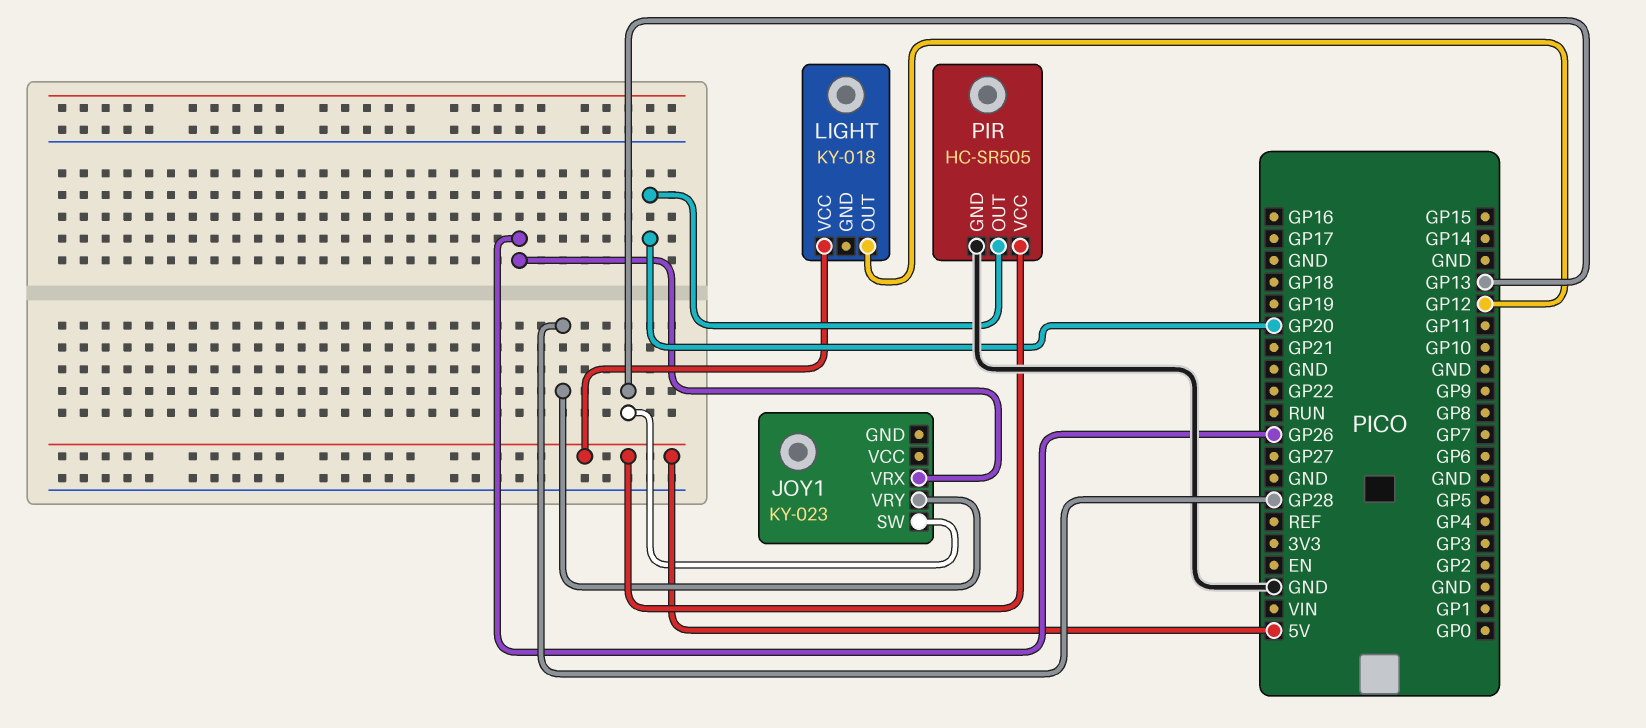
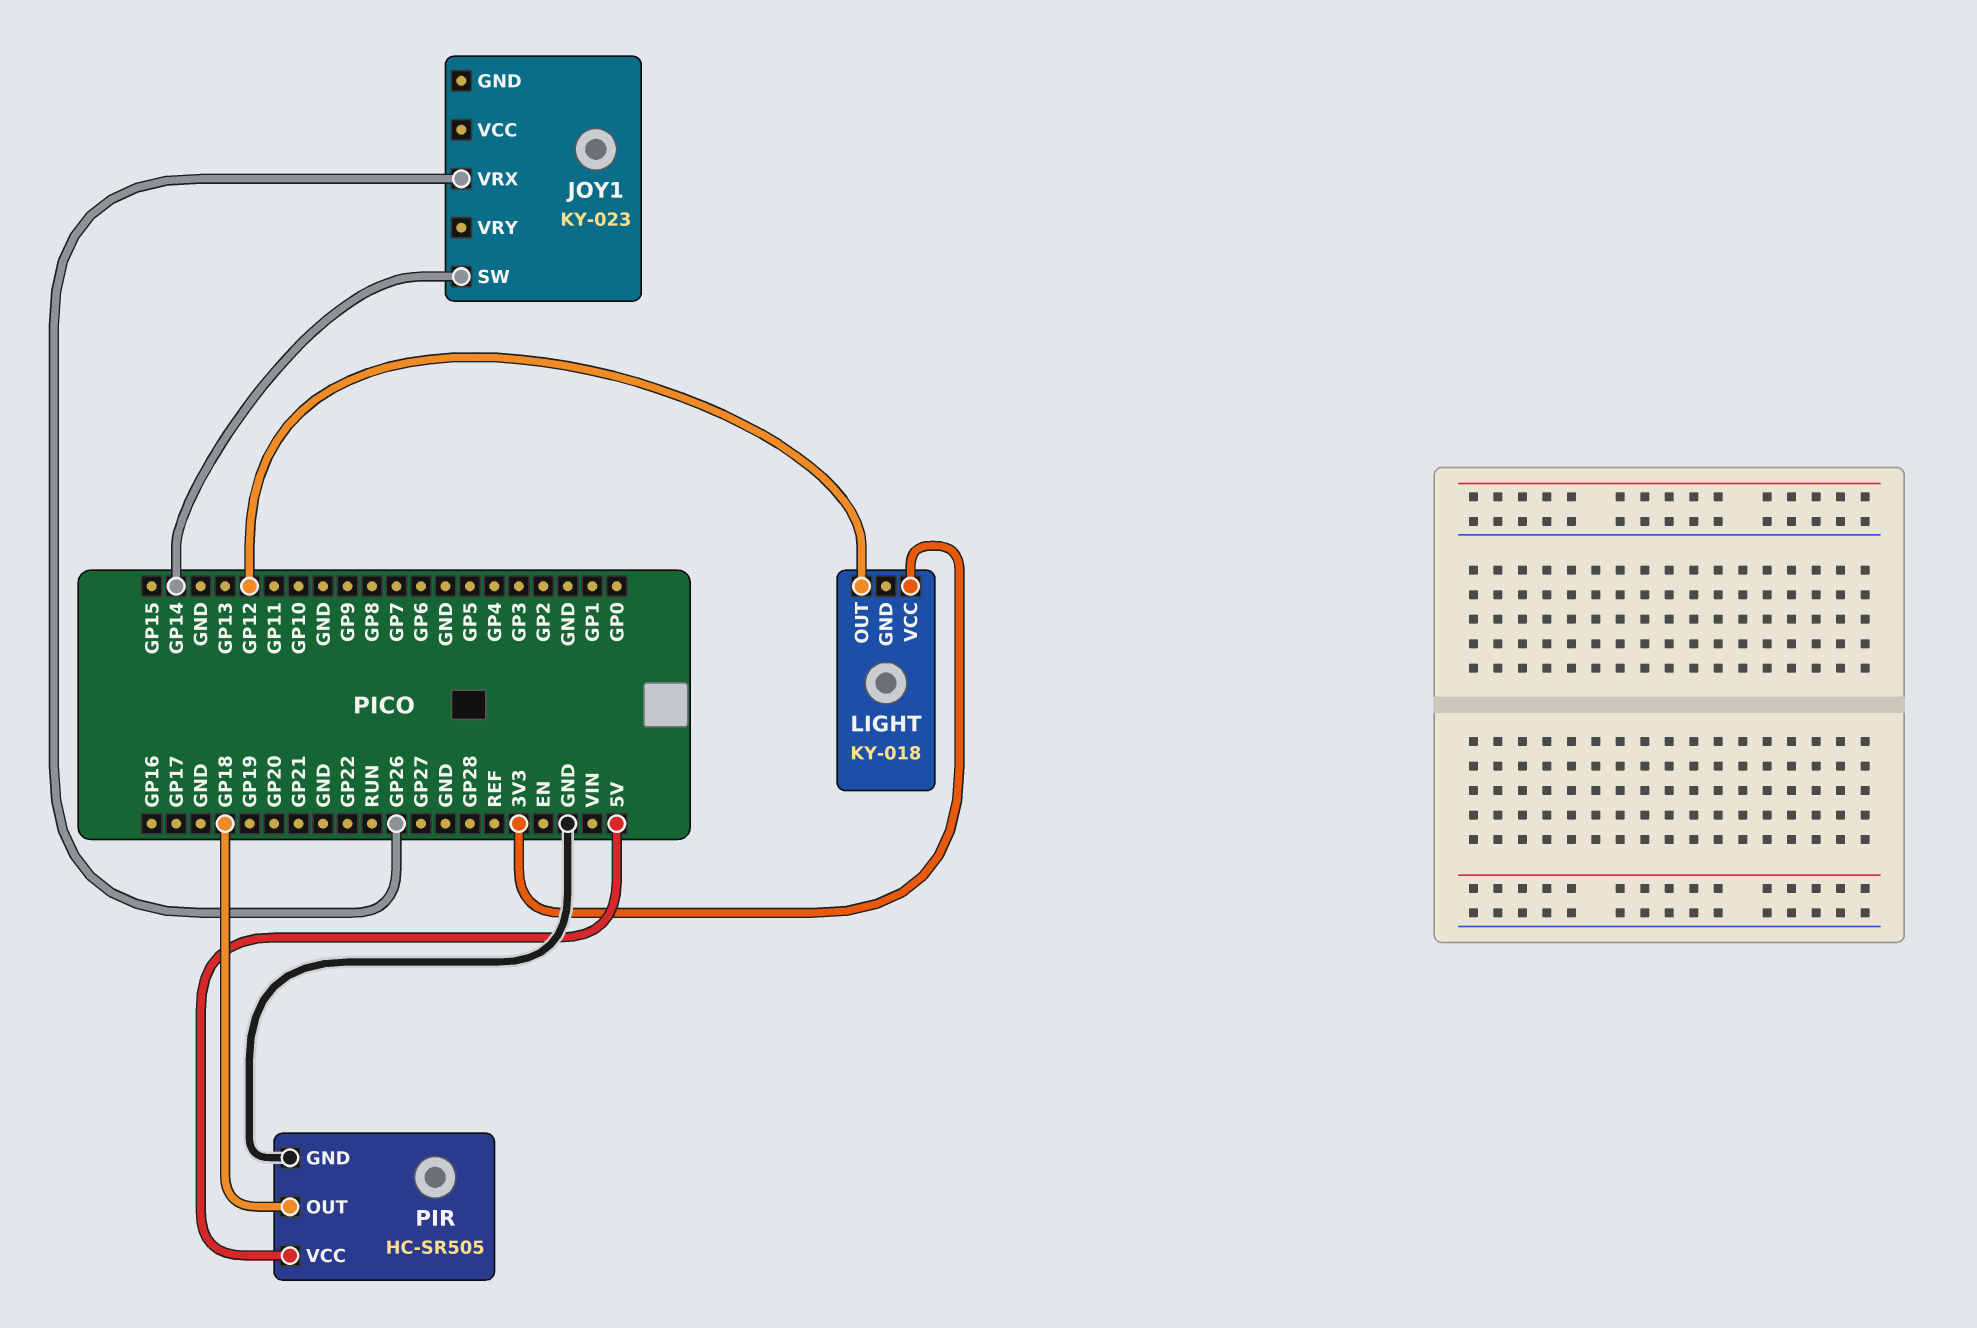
JOY1 pin SW: GP13 -> GP14
JOY1 pin VRY: GP28 -> none
LIGHT pin VCC: 5V -> 3V3
PIR pin OUT: GP20 -> GP18

